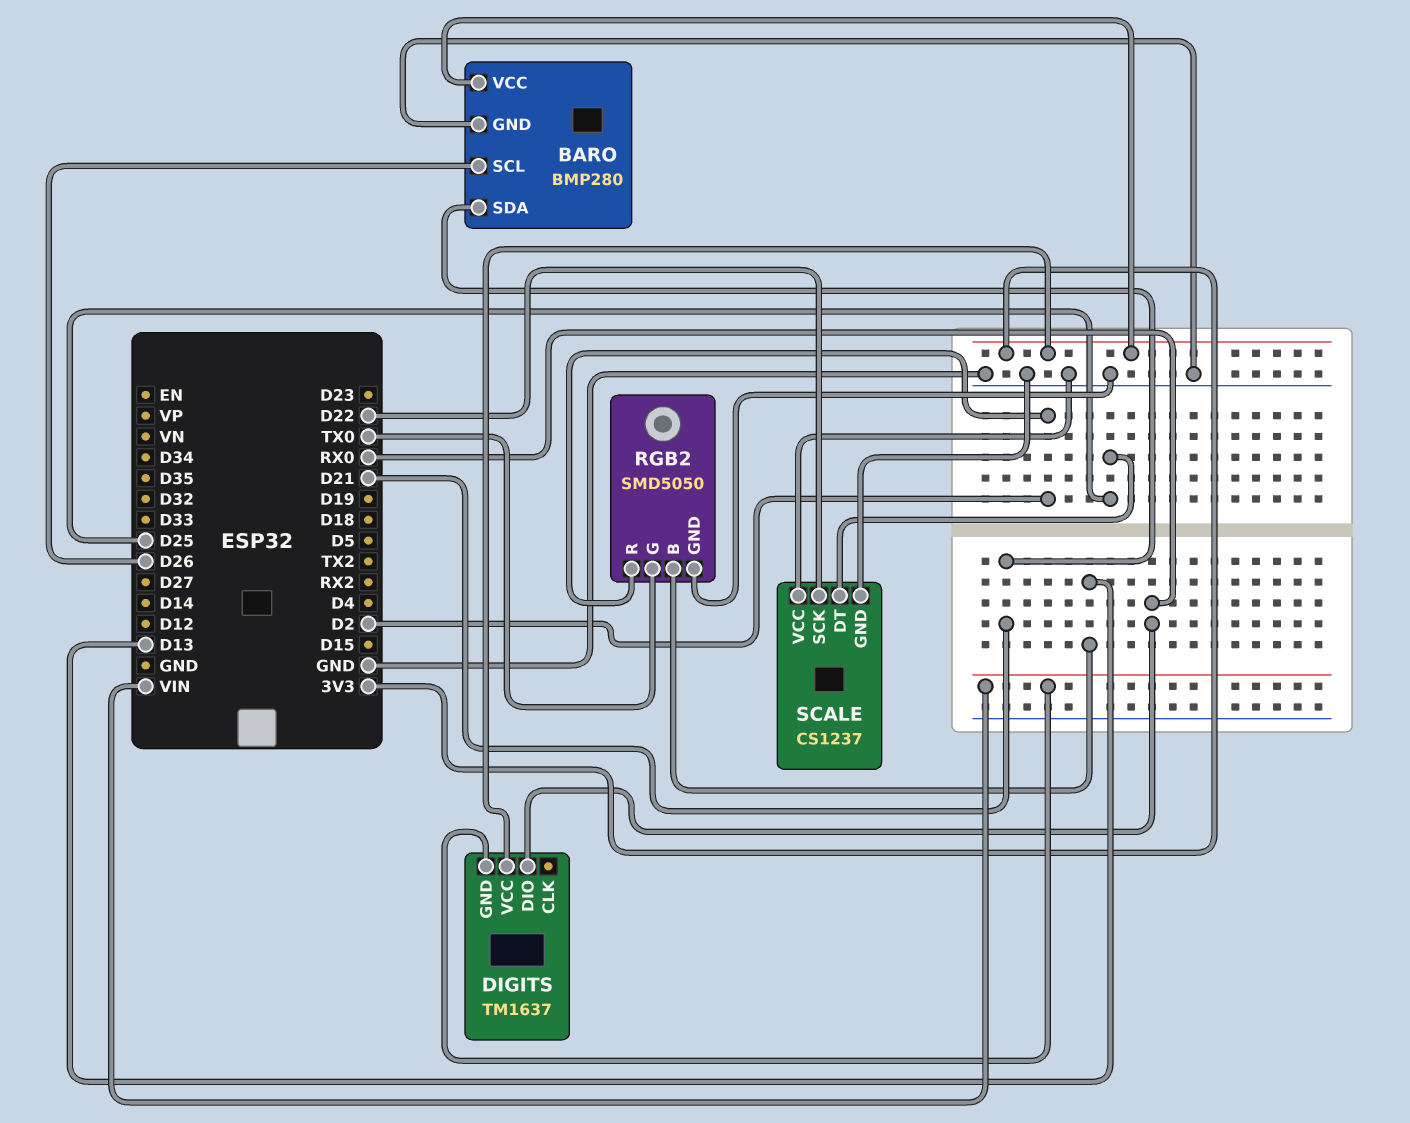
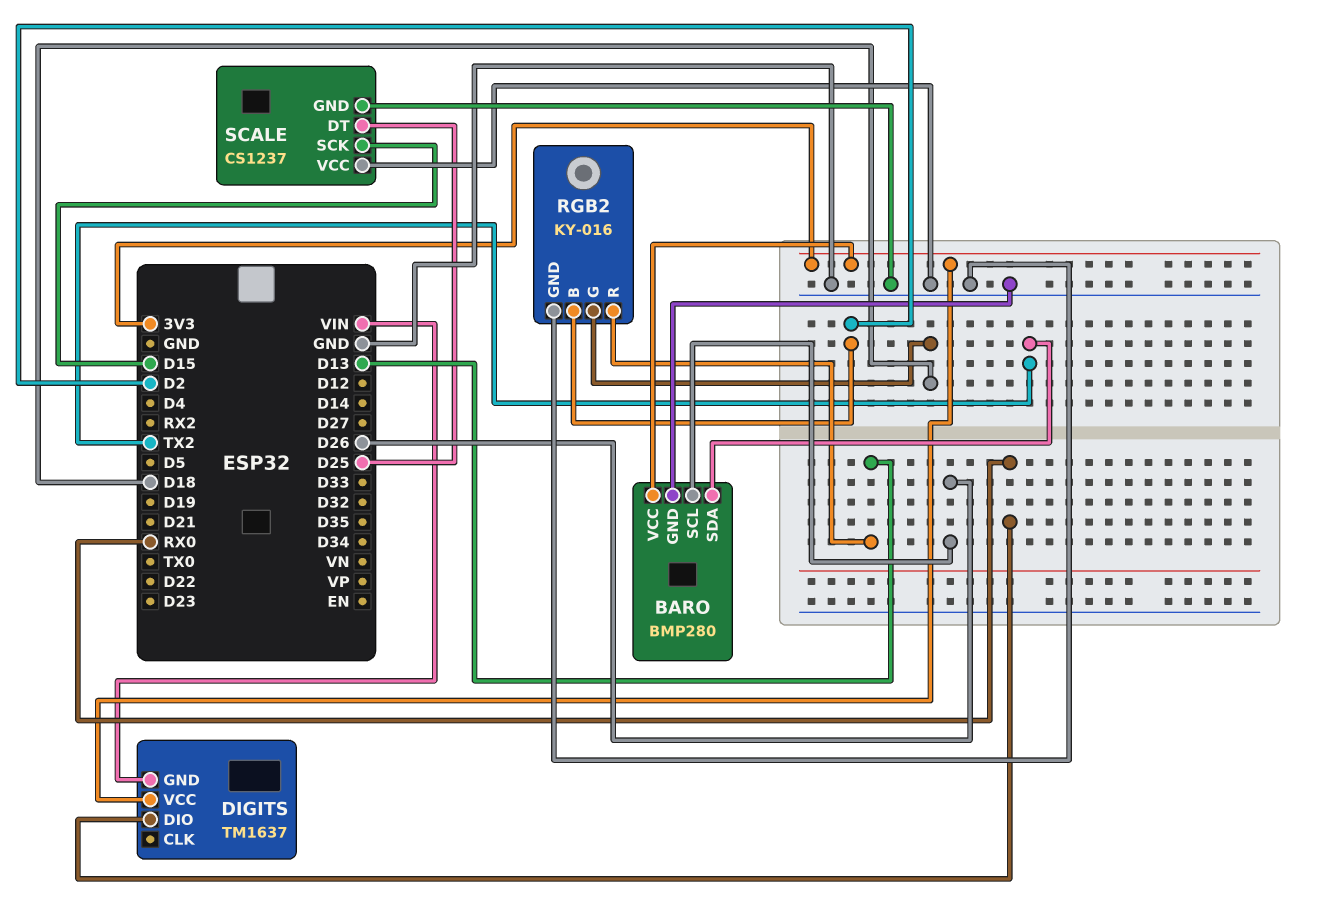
BARO pin SDA: D21 -> TX2
RGB2: SMD5050 -> KY-016
RGB2 pin B: D13 -> D2
RGB2 pin G: TX0 -> D18
RGB2 pin R: D2 -> D13
SCALE pin SCK: D22 -> D15

